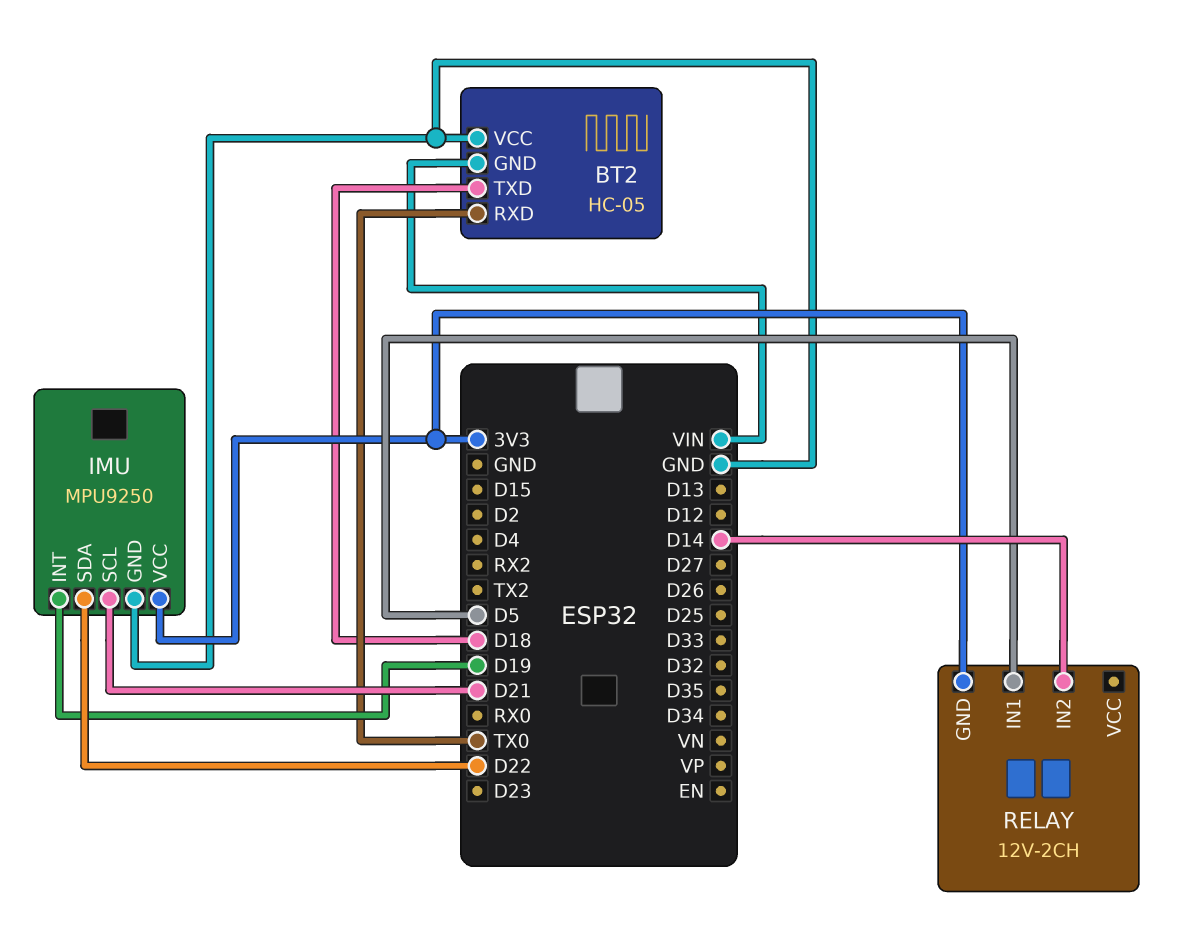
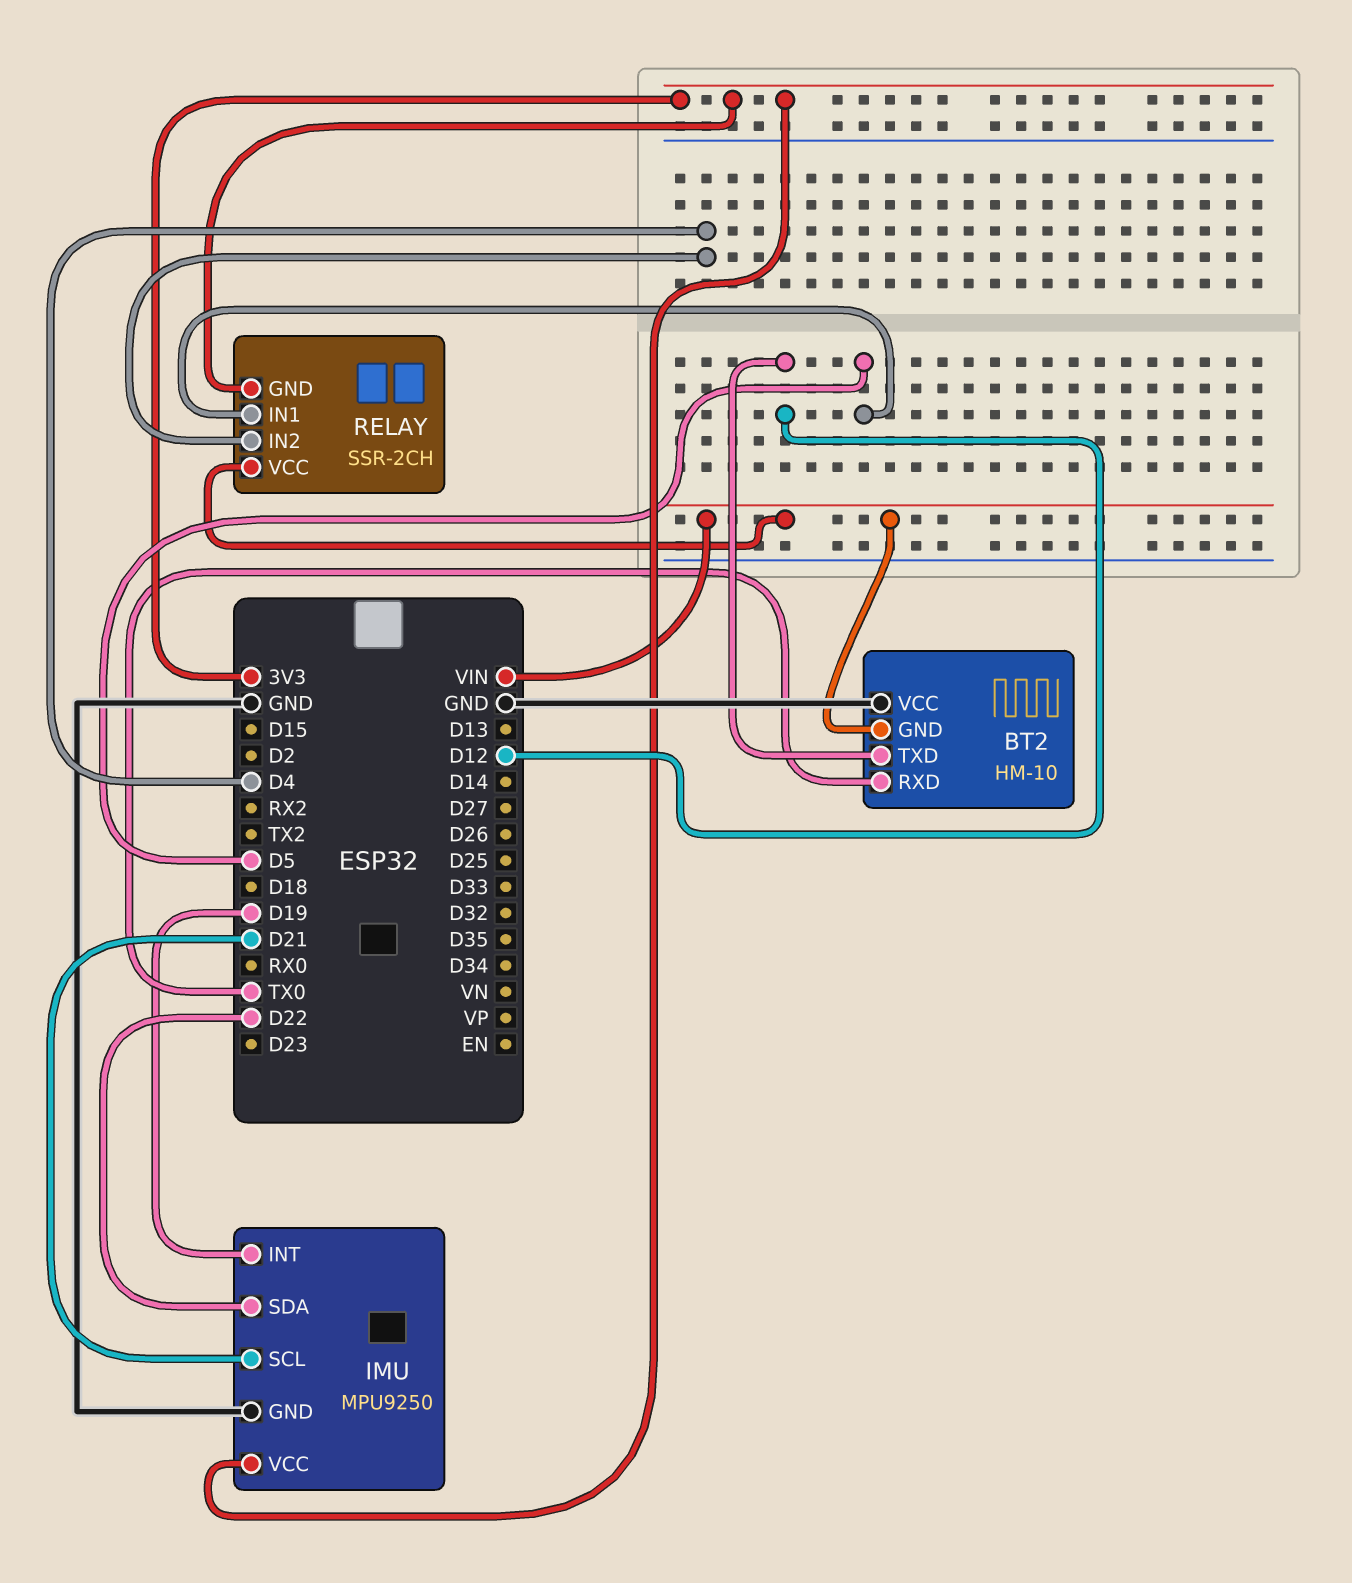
BT2: HC-05 -> HM-10
BT2 pin TXD: D18 -> D12
RELAY: 12V-2CH -> SSR-2CH
RELAY pin IN2: D14 -> D4
RELAY pin VCC: none -> VIN

